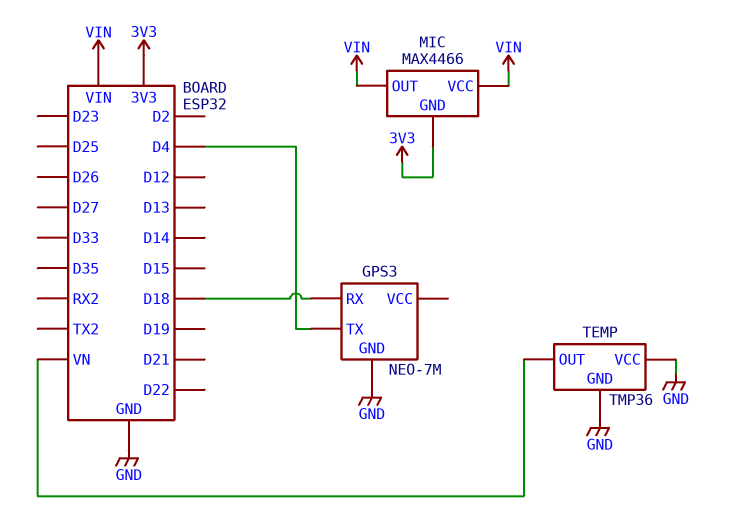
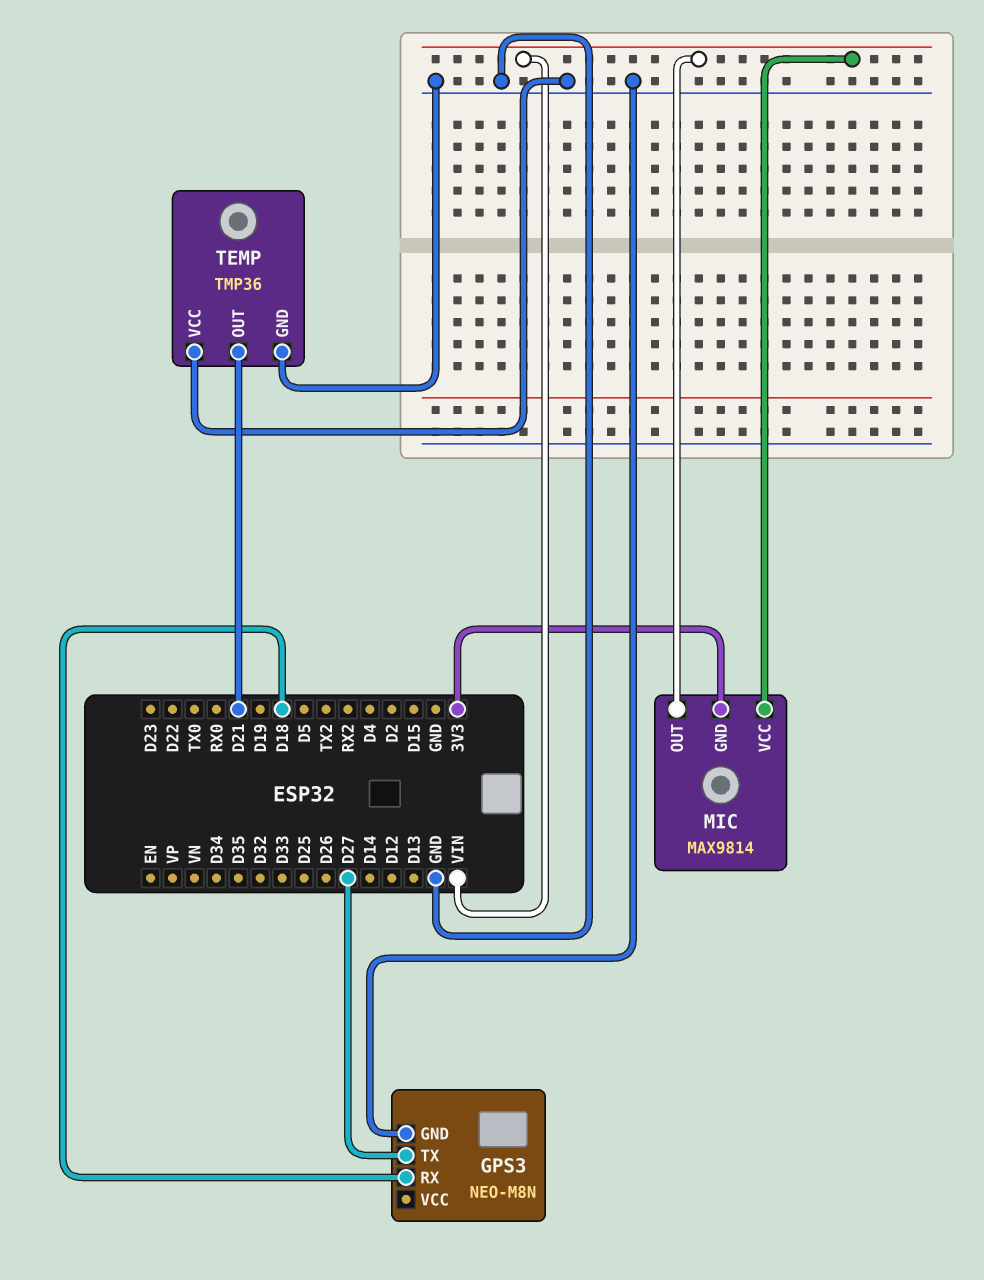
GPS3: NEO-7M -> NEO-M8N
GPS3 pin TX: D4 -> D27
MIC: MAX4466 -> MAX9814
TEMP pin OUT: VN -> D21

